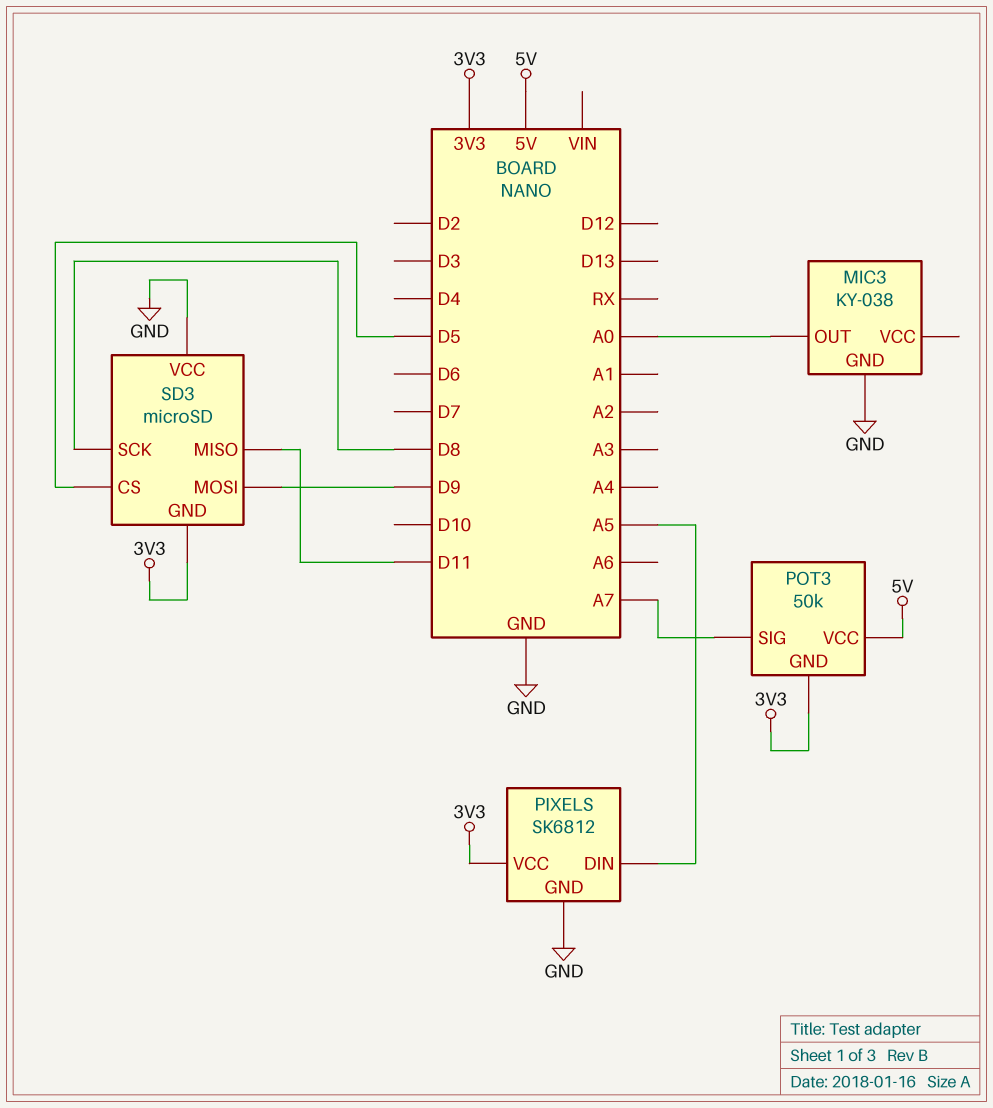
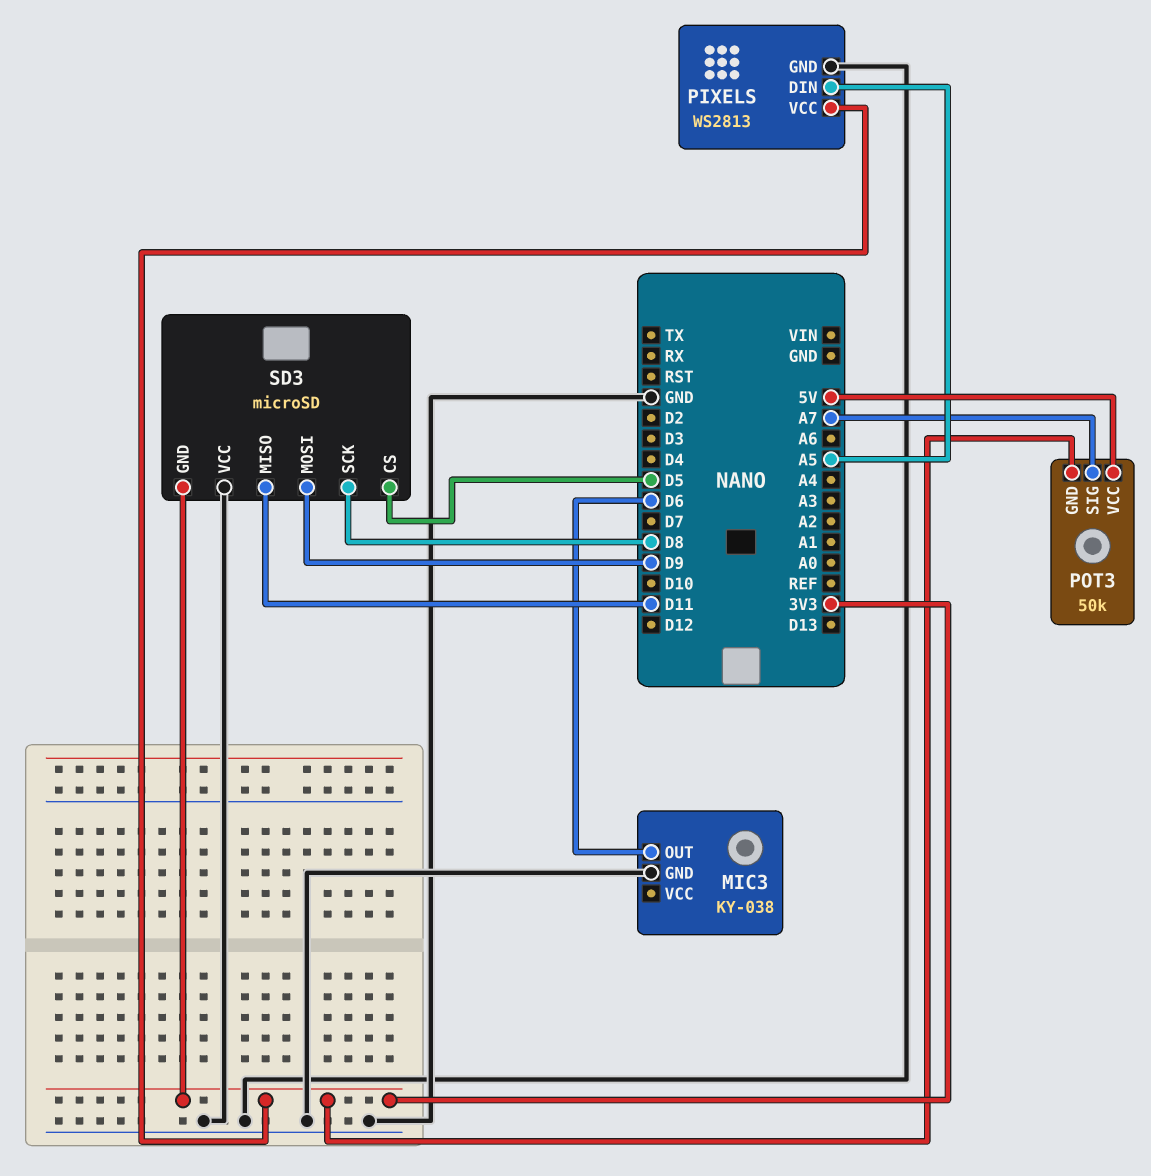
MIC3 pin OUT: A0 -> D6
PIXELS: SK6812 -> WS2813

